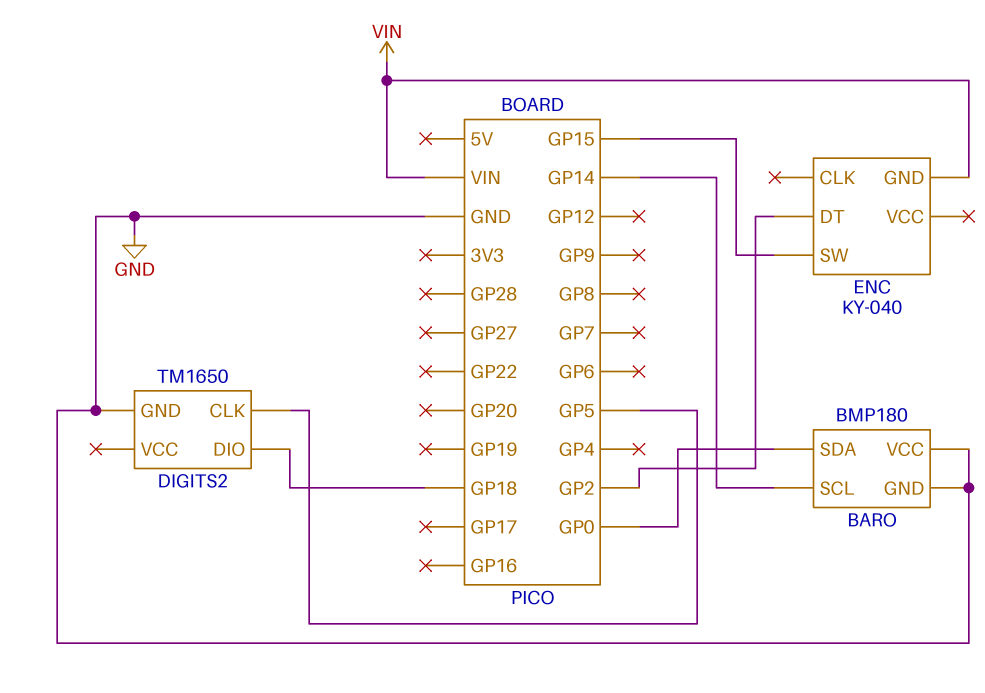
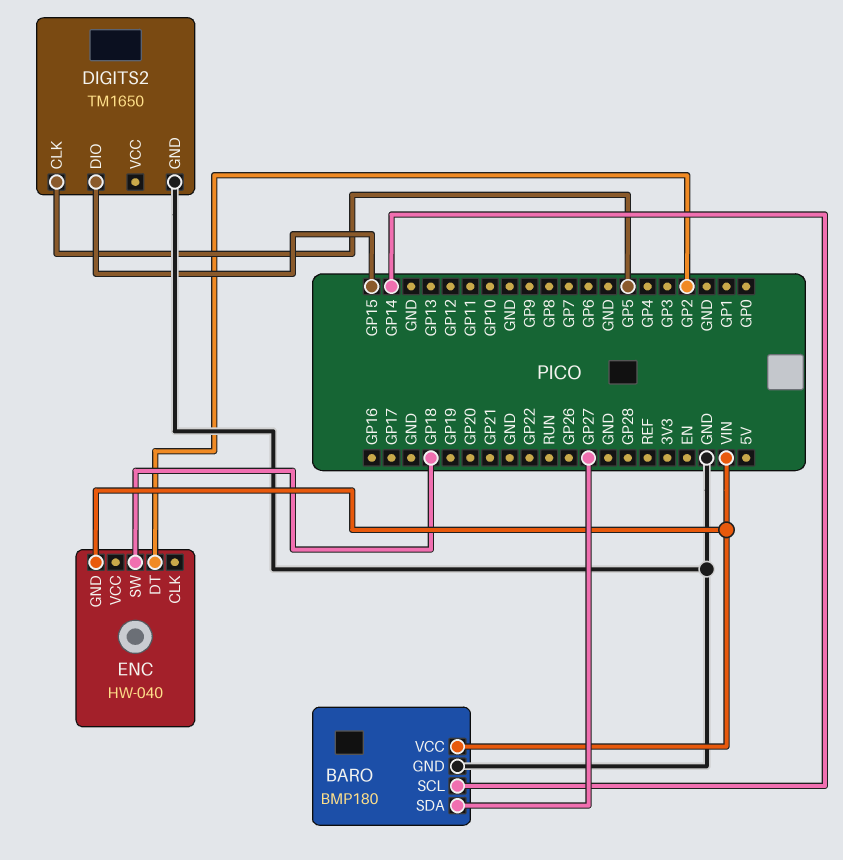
BARO pin SDA: GP0 -> GP27
BARO pin VCC: GND -> VIN
DIGITS2 pin DIO: GP18 -> GP15
ENC: KY-040 -> HW-040
ENC pin SW: GP15 -> GP18

